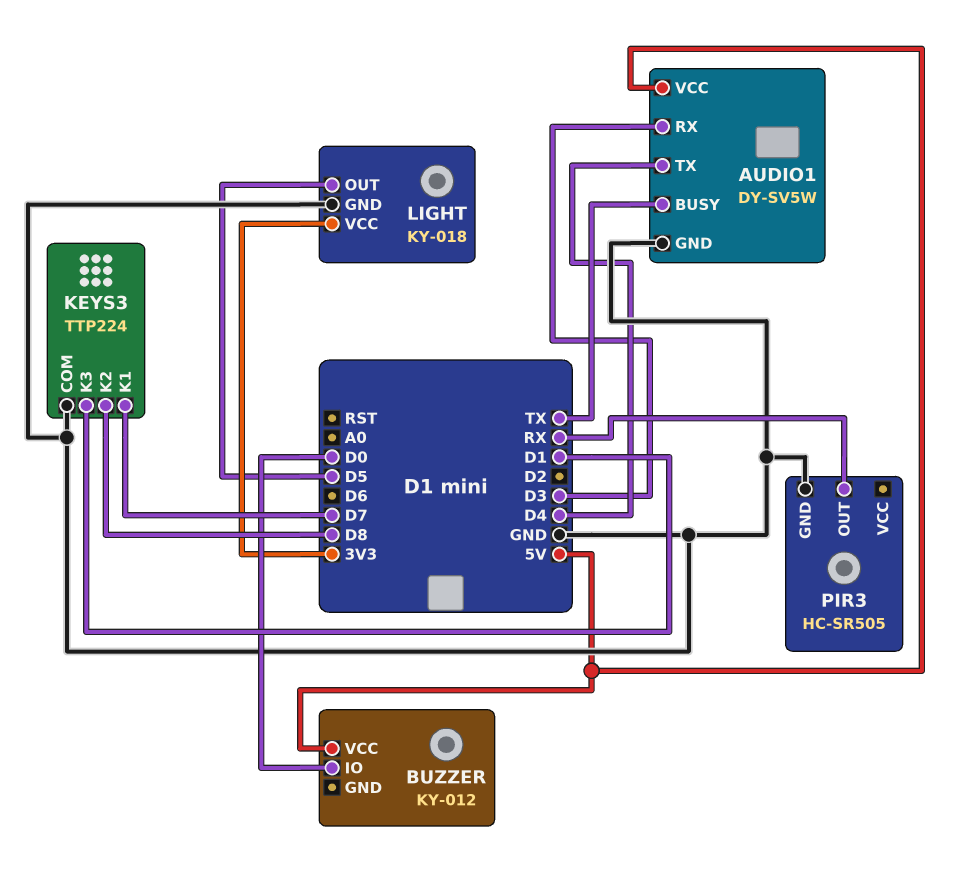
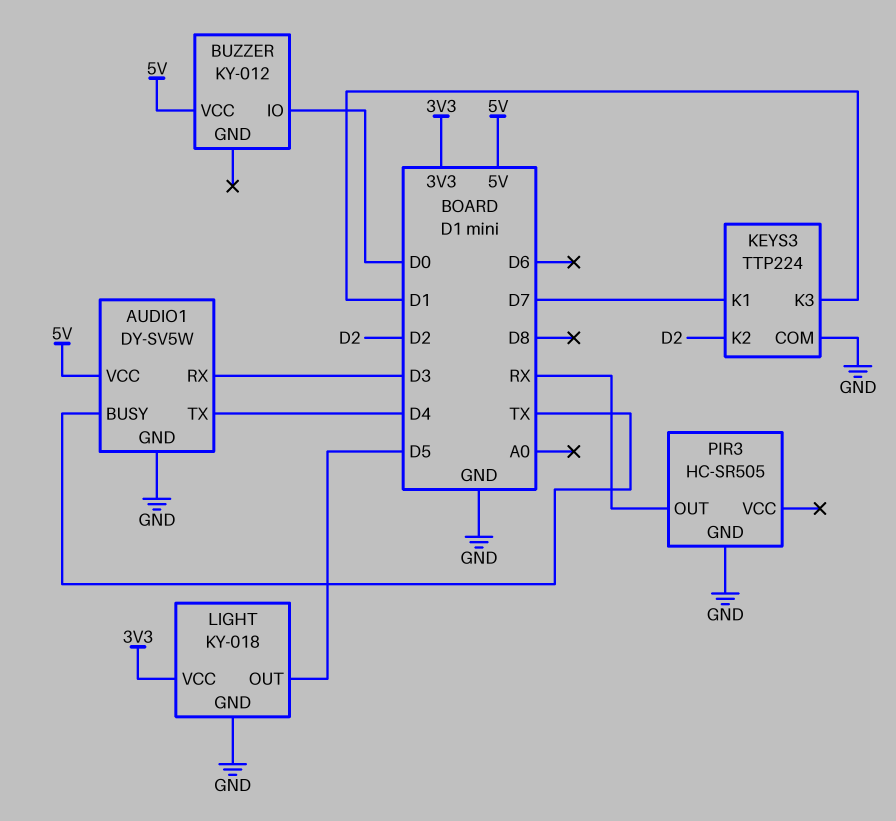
KEYS3 pin K2: D8 -> D2

